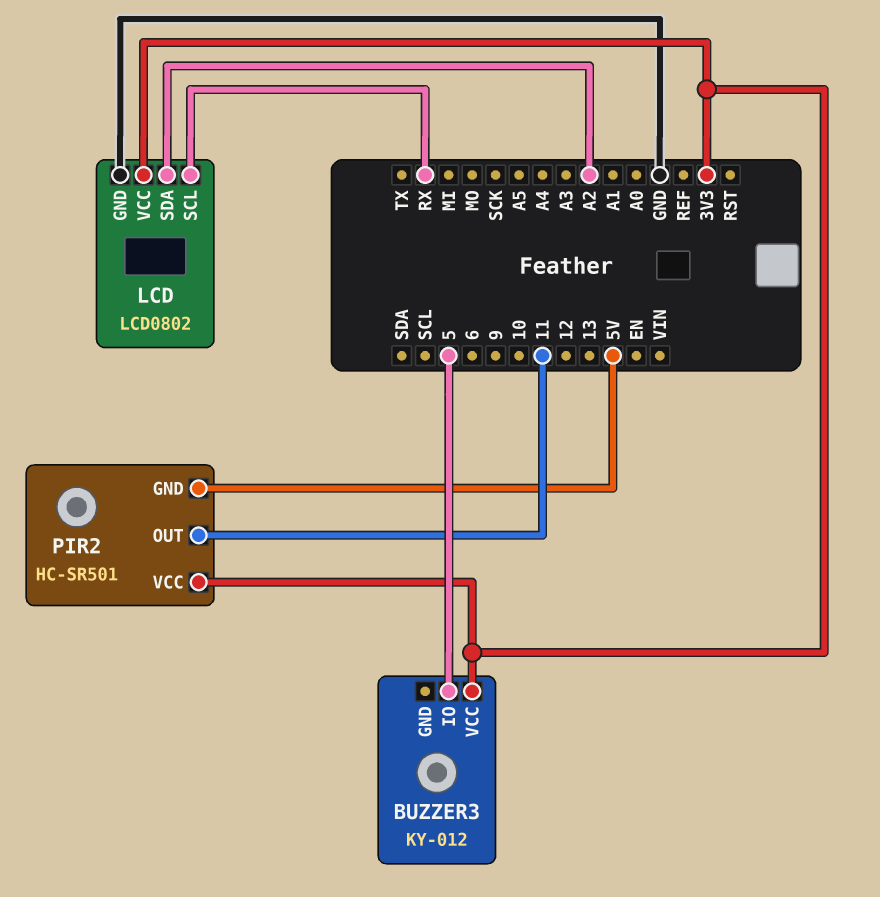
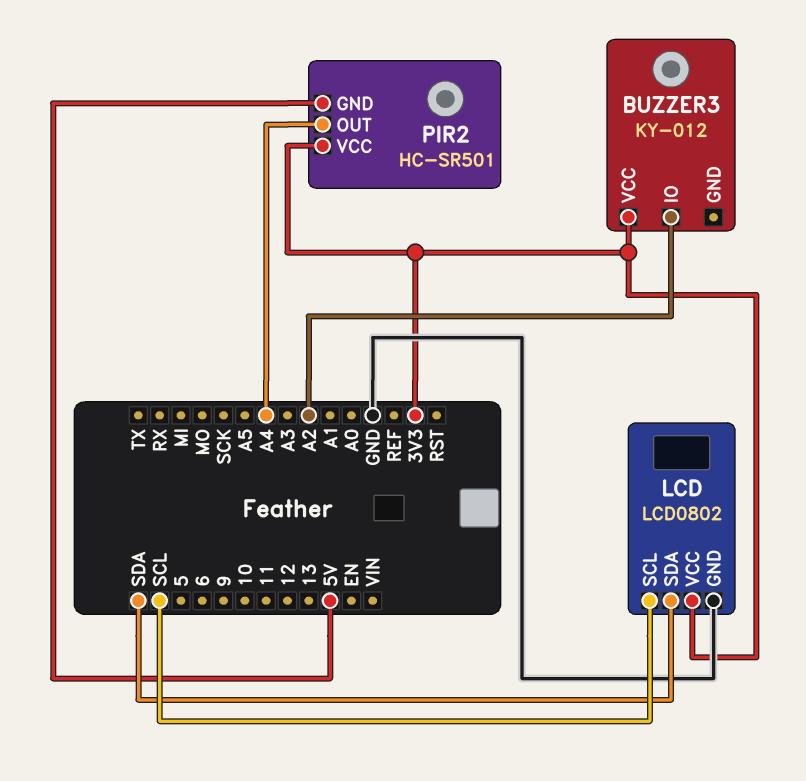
BUZZER3 pin IO: 5 -> A2
LCD pin SCL: RX -> SCL
LCD pin SDA: A2 -> SDA
PIR2 pin OUT: 11 -> A4

